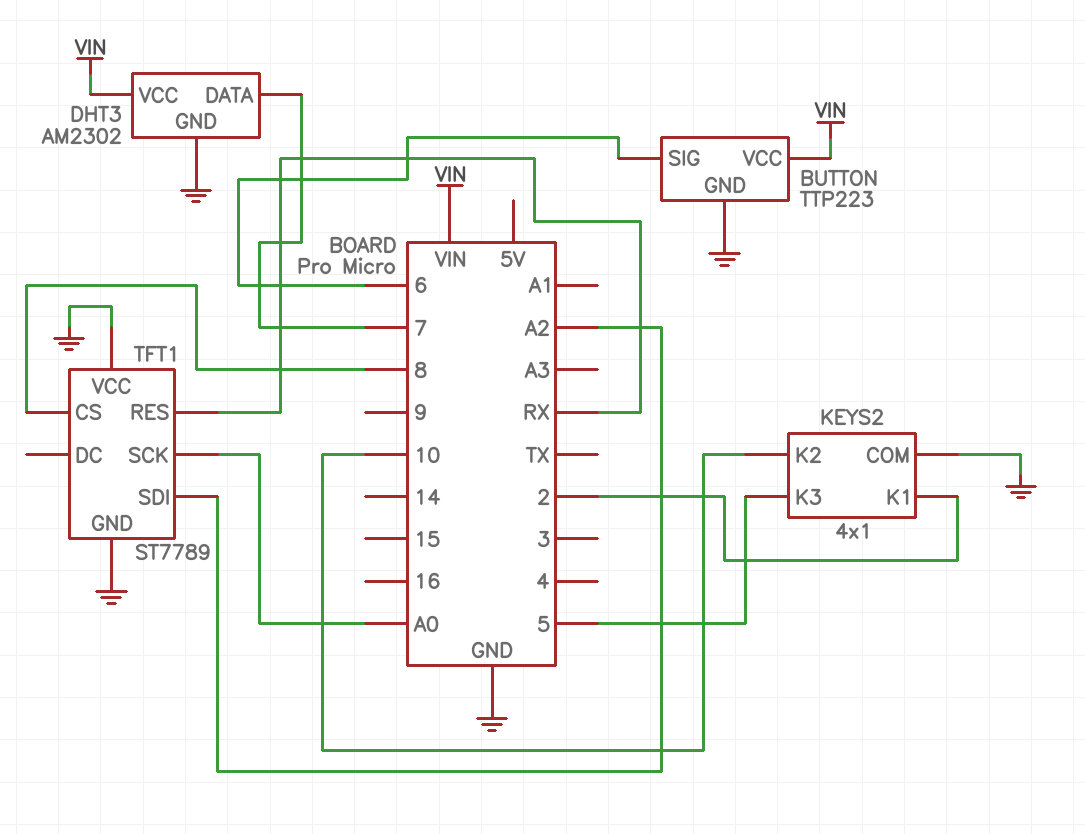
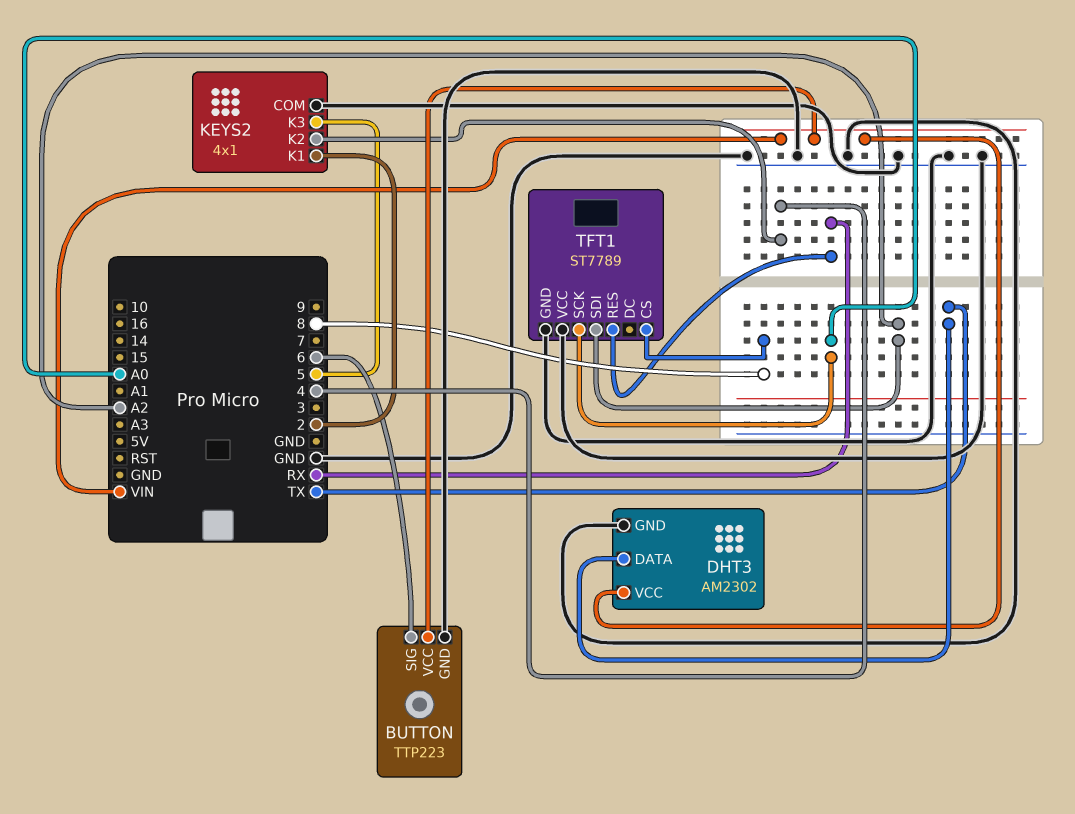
DHT3 pin DATA: 7 -> TX
KEYS2 pin K2: 10 -> 4

